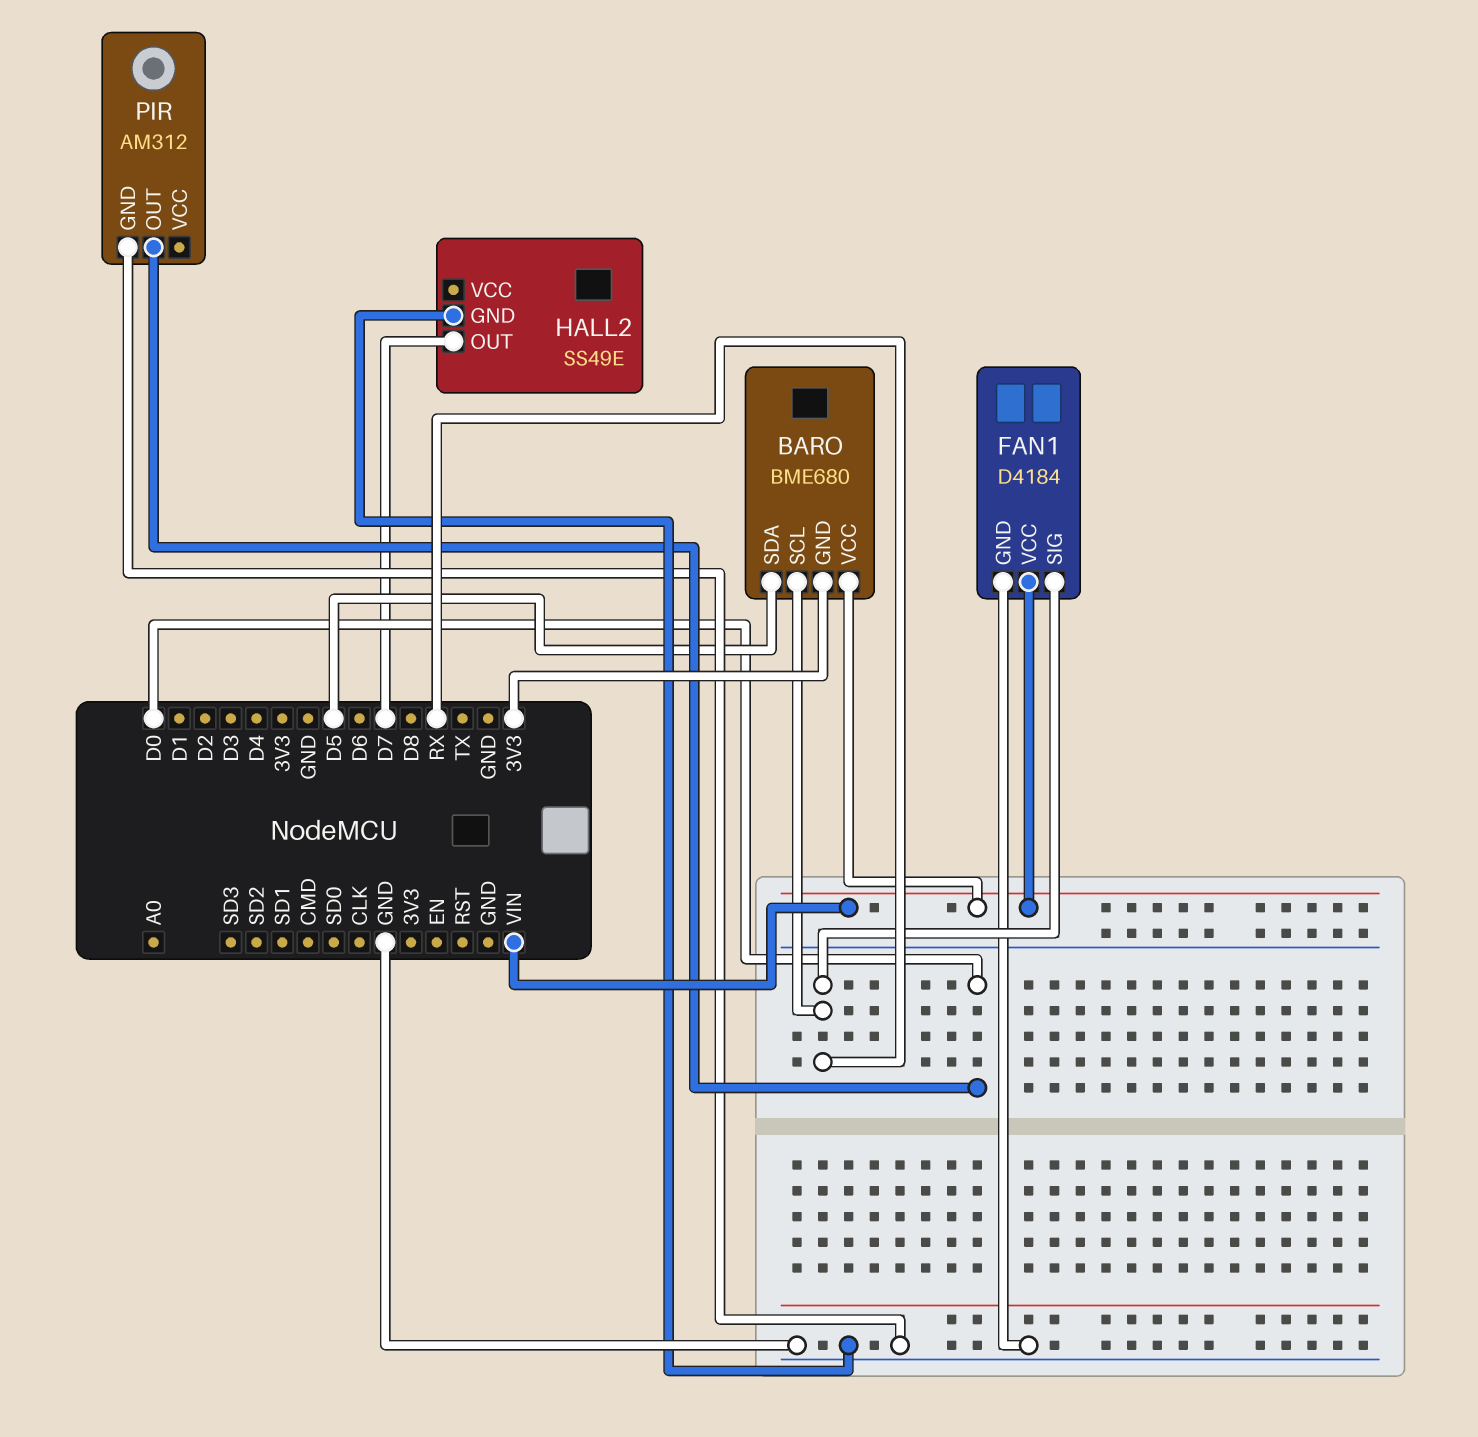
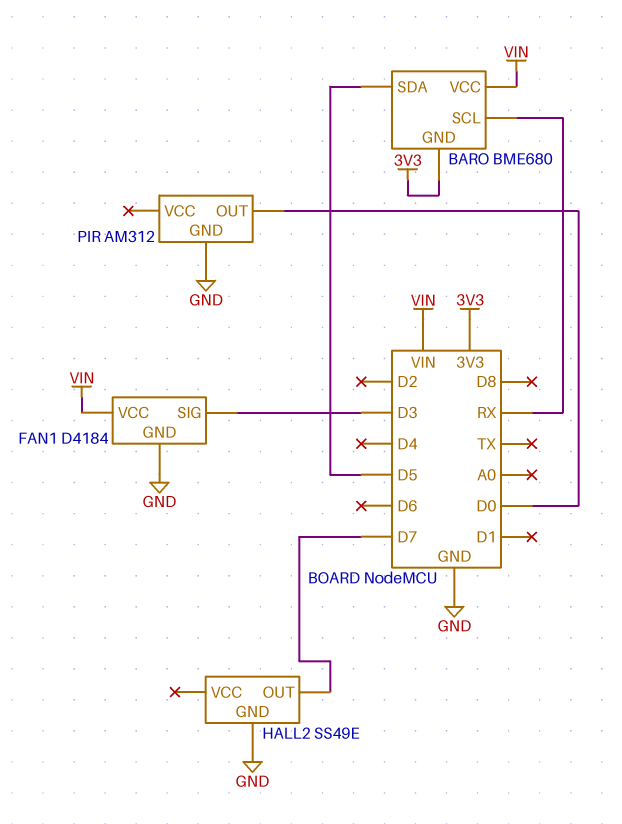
FAN1 pin SIG: RX -> D3

